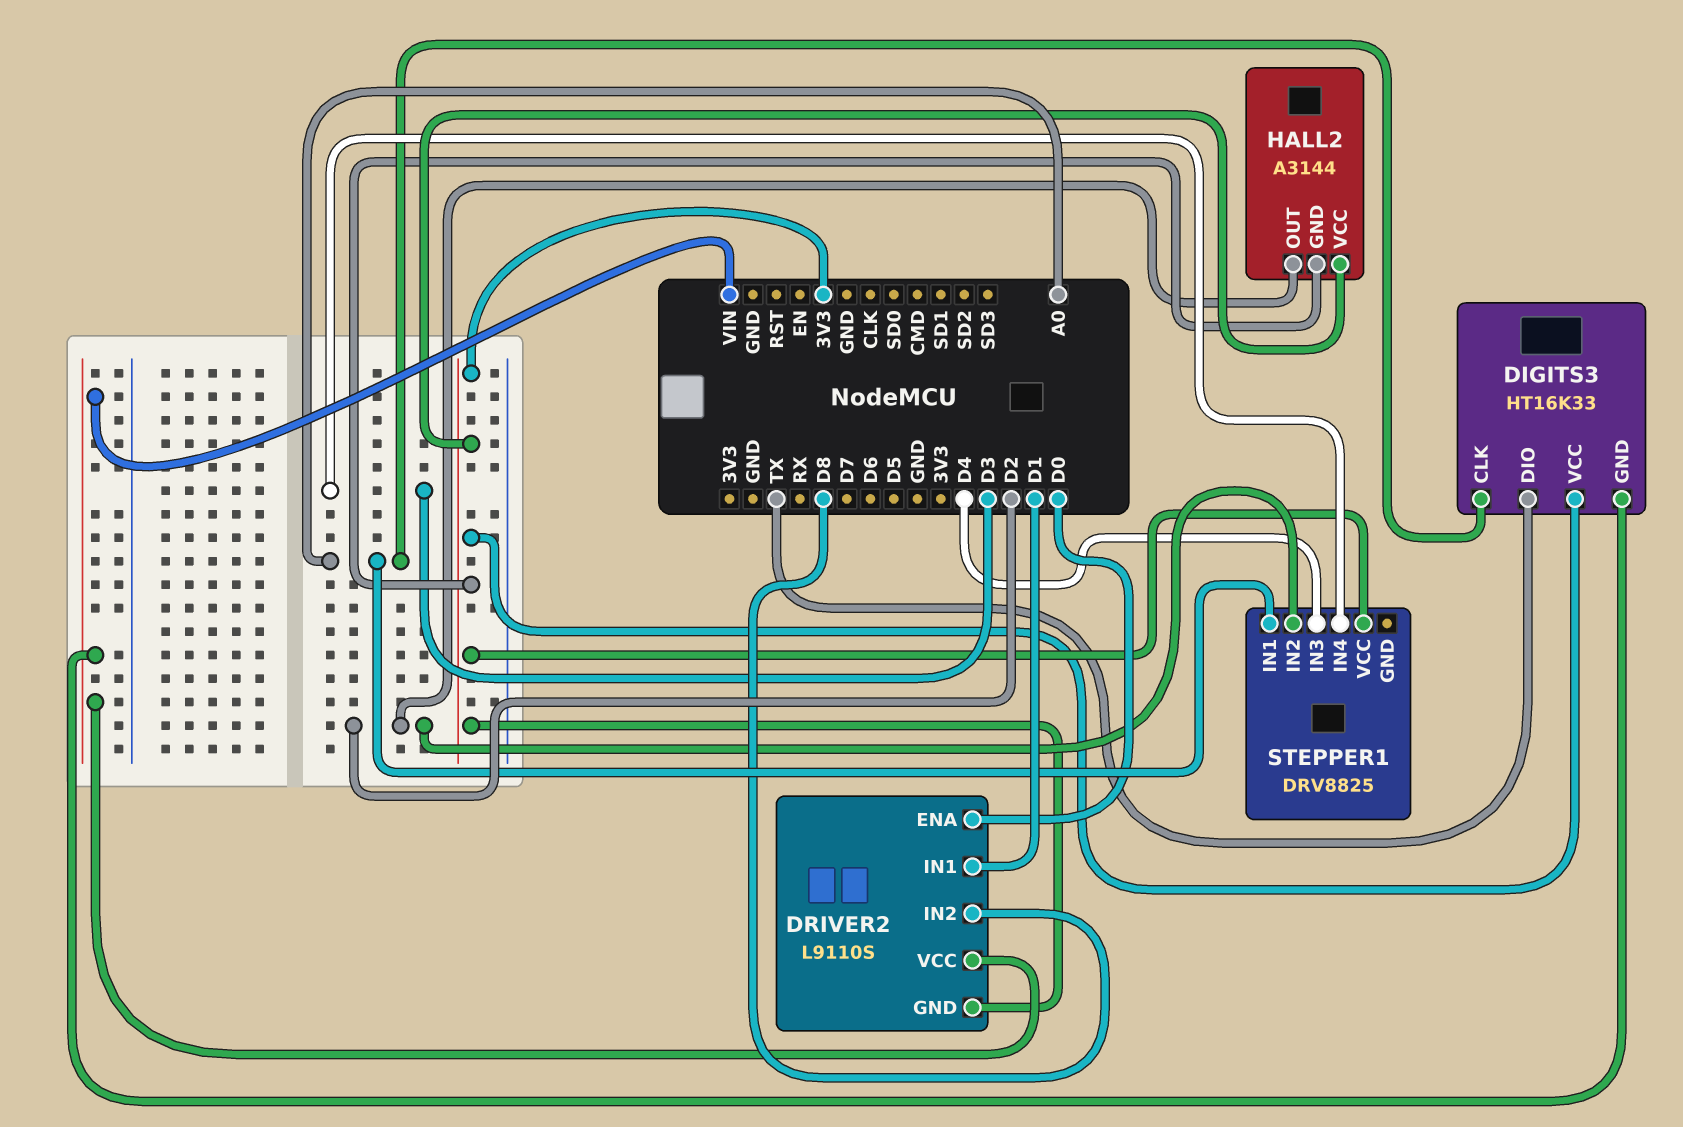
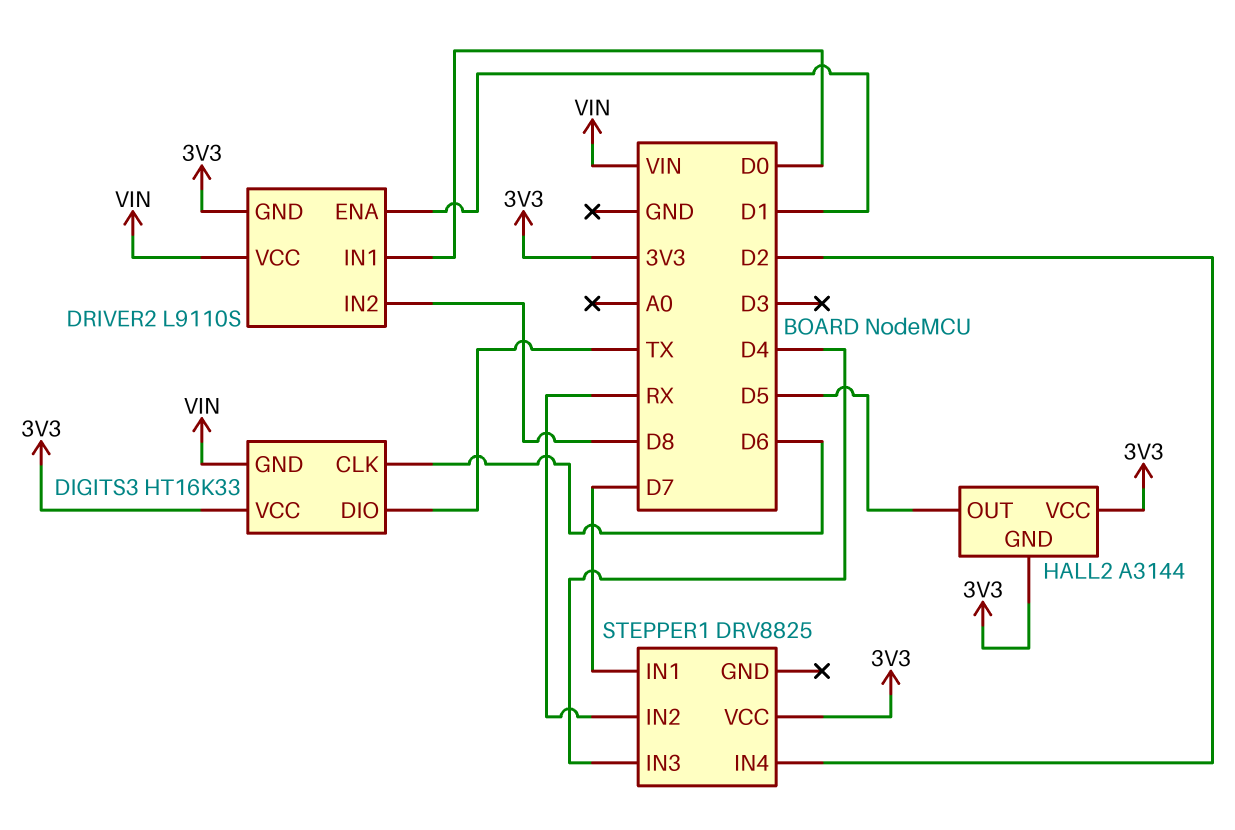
DIGITS3 pin CLK: A0 -> D6
DRIVER2 pin ENA: D0 -> D1
DRIVER2 pin IN1: D1 -> D0
HALL2 pin OUT: D2 -> D5
STEPPER1 pin IN1: A0 -> D7
STEPPER1 pin IN2: D2 -> RX
STEPPER1 pin IN4: D3 -> D2

